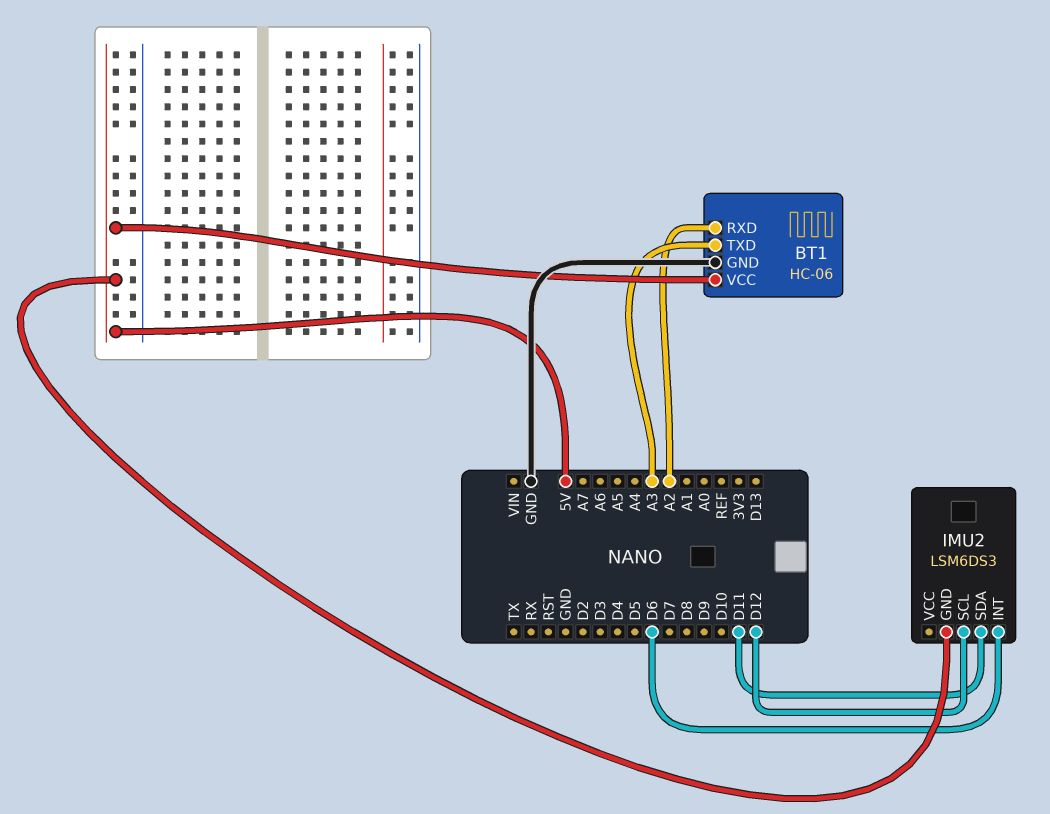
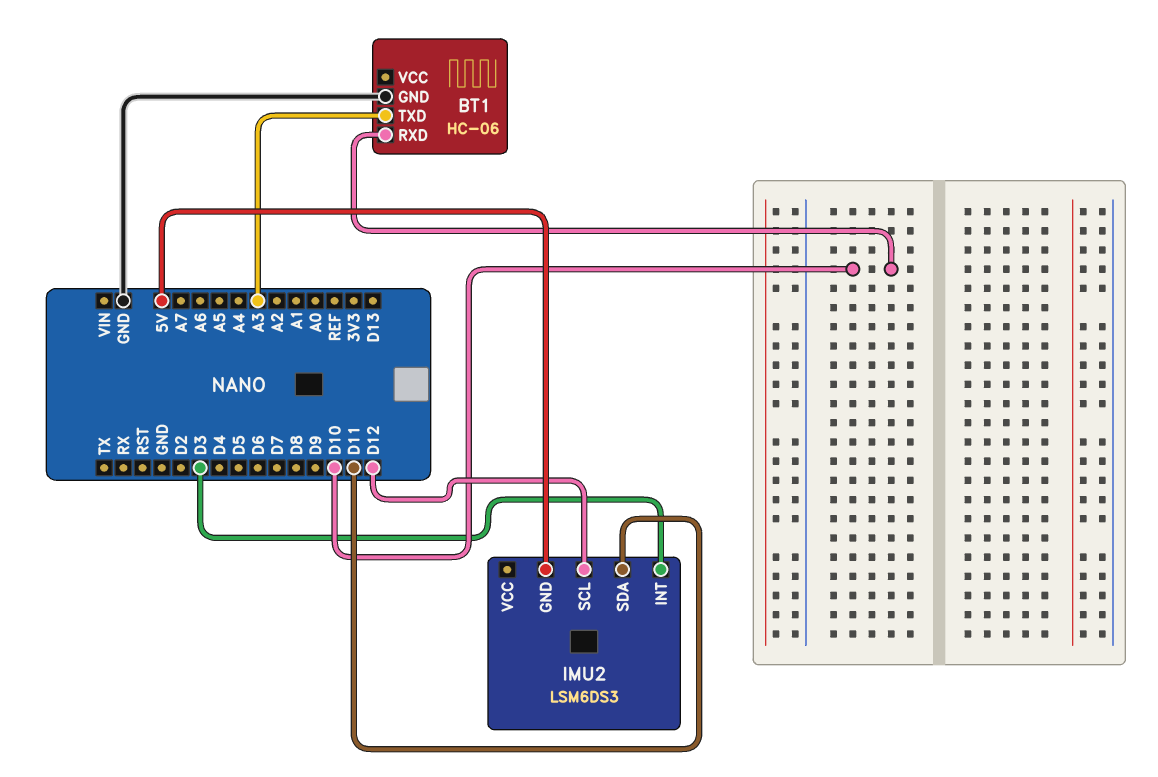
BT1 pin RXD: A2 -> D10
BT1 pin VCC: 5V -> none
IMU2 pin INT: D6 -> D3

